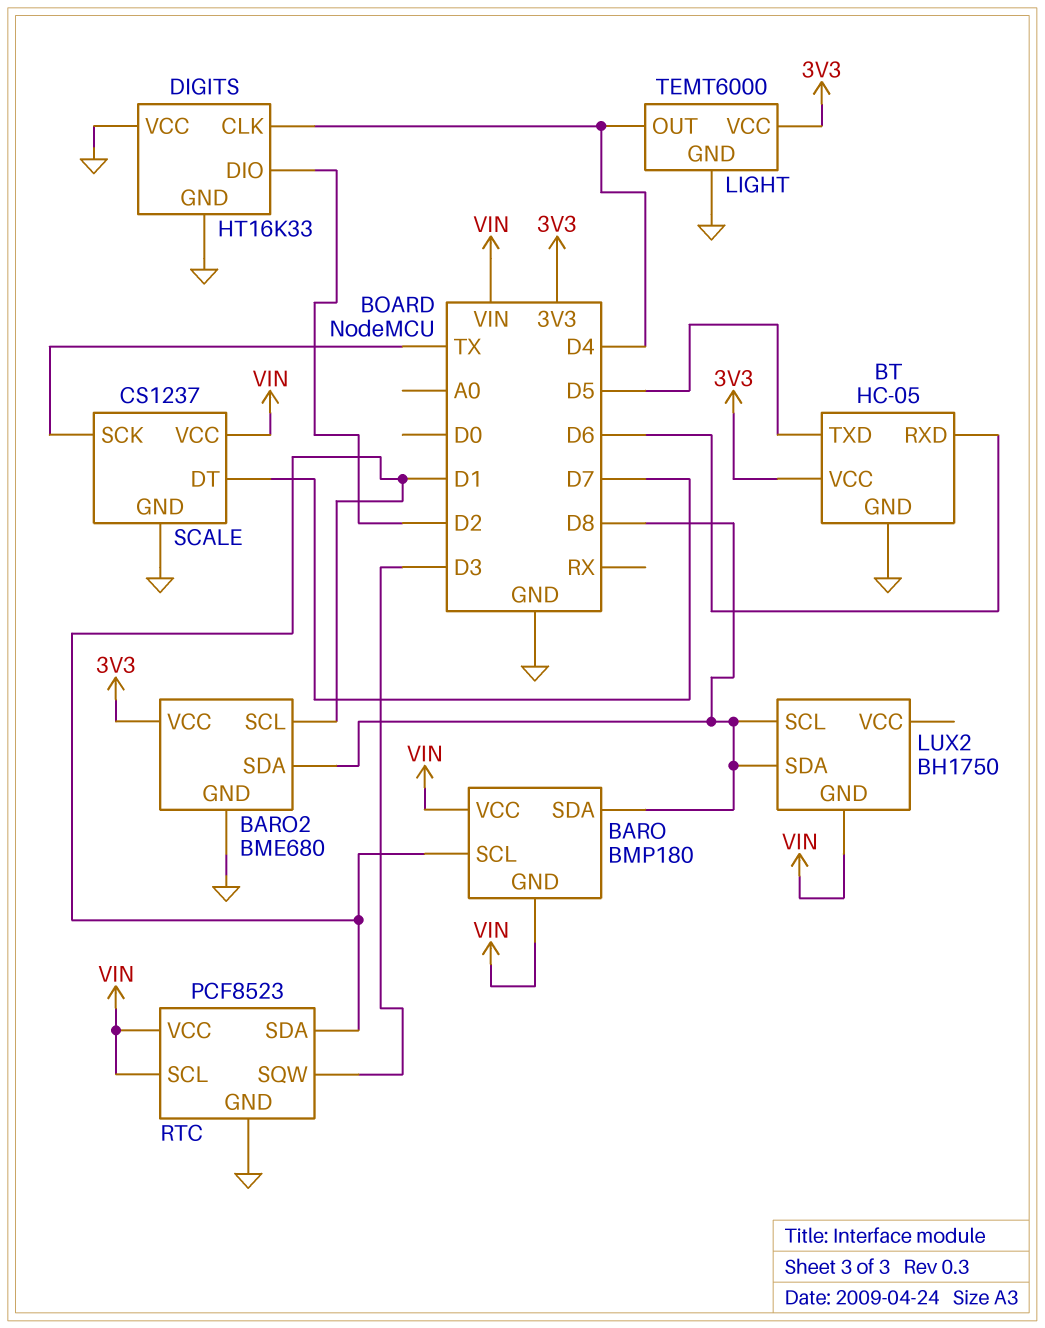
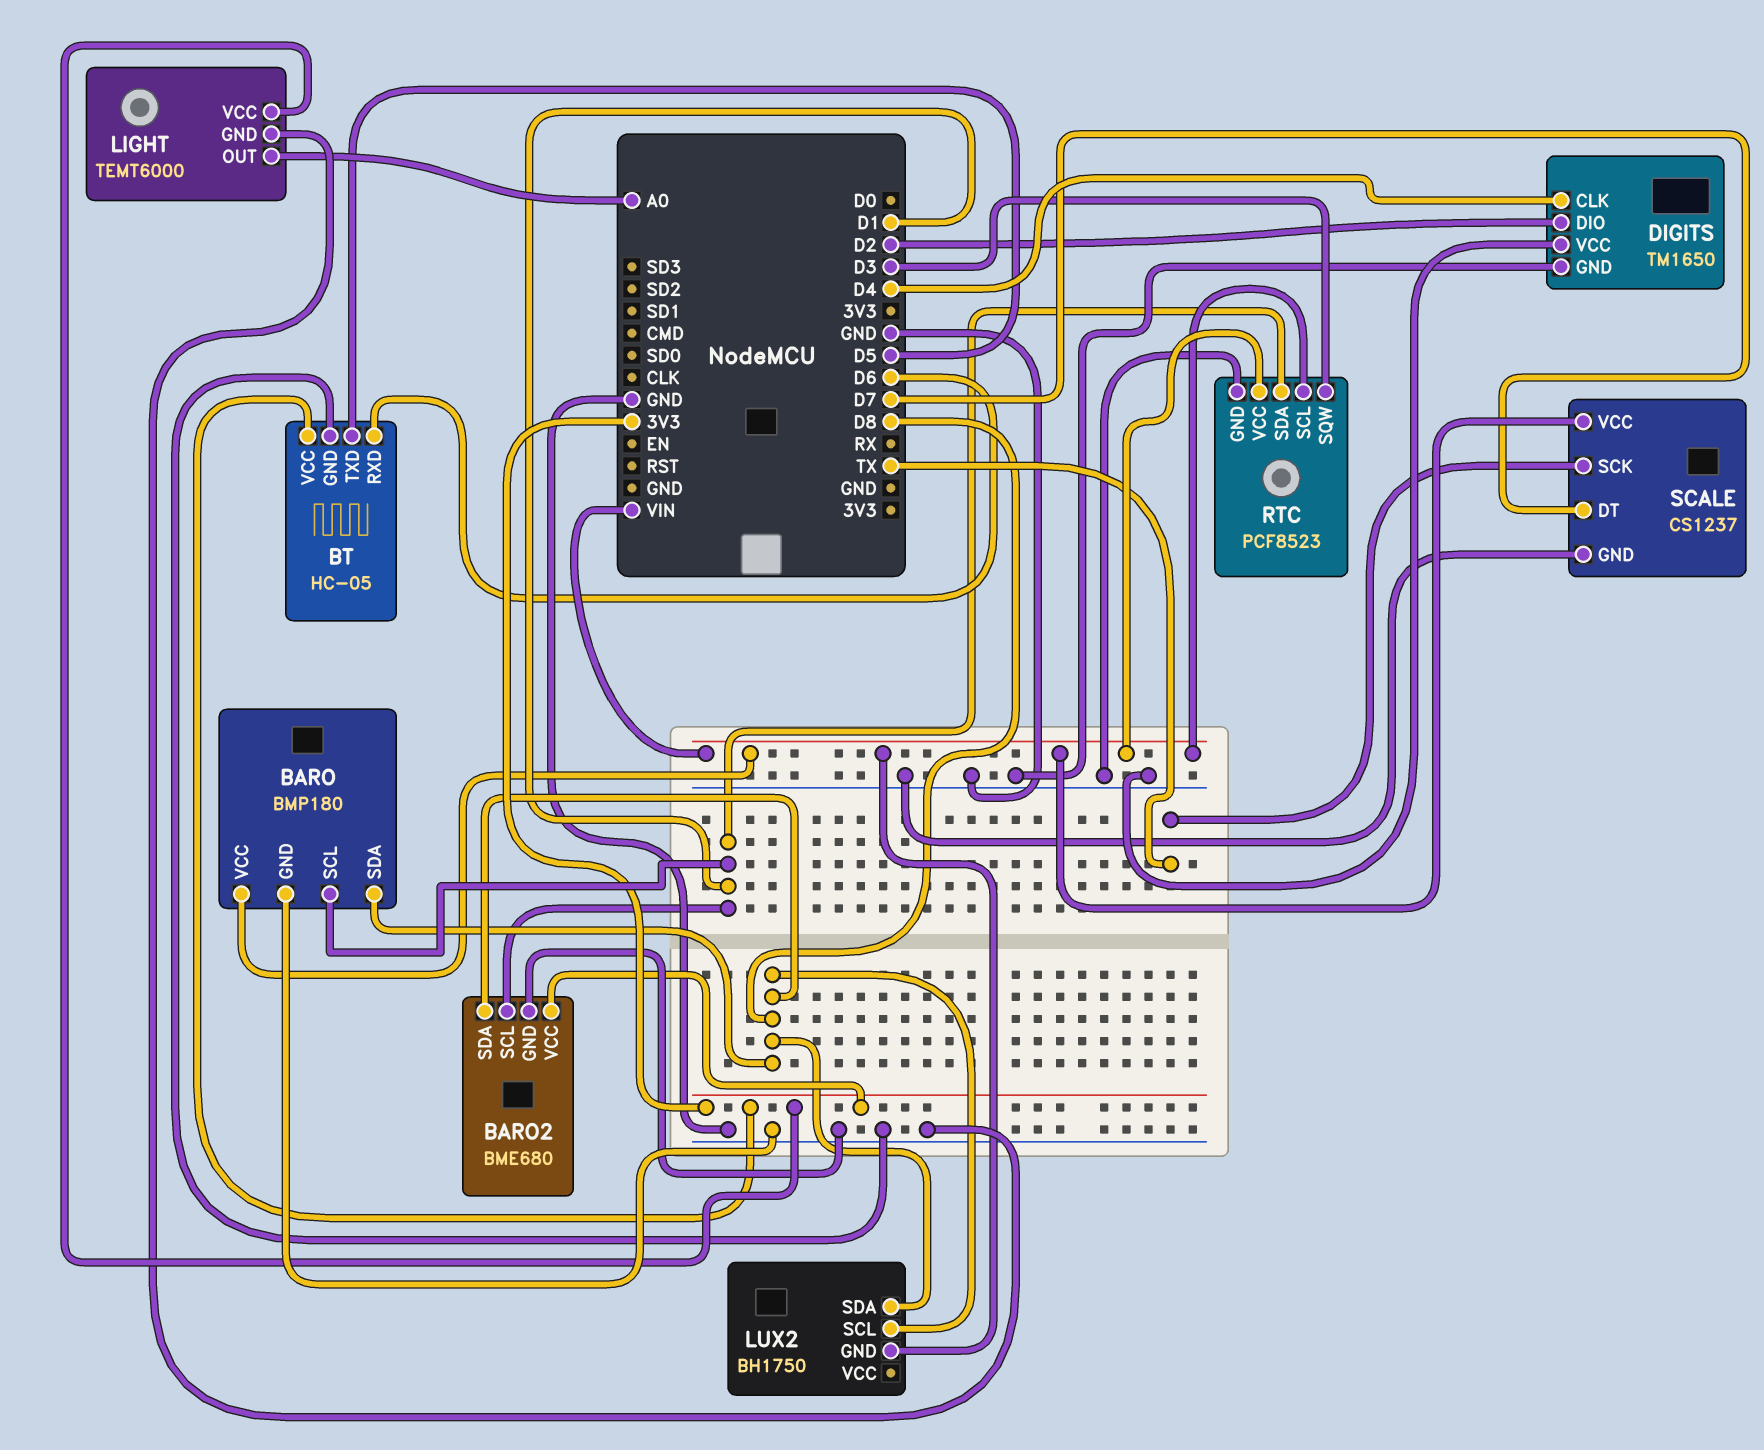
BARO pin GND: VIN -> GND
DIGITS: HT16K33 -> TM1650
LIGHT pin OUT: D4 -> A0

